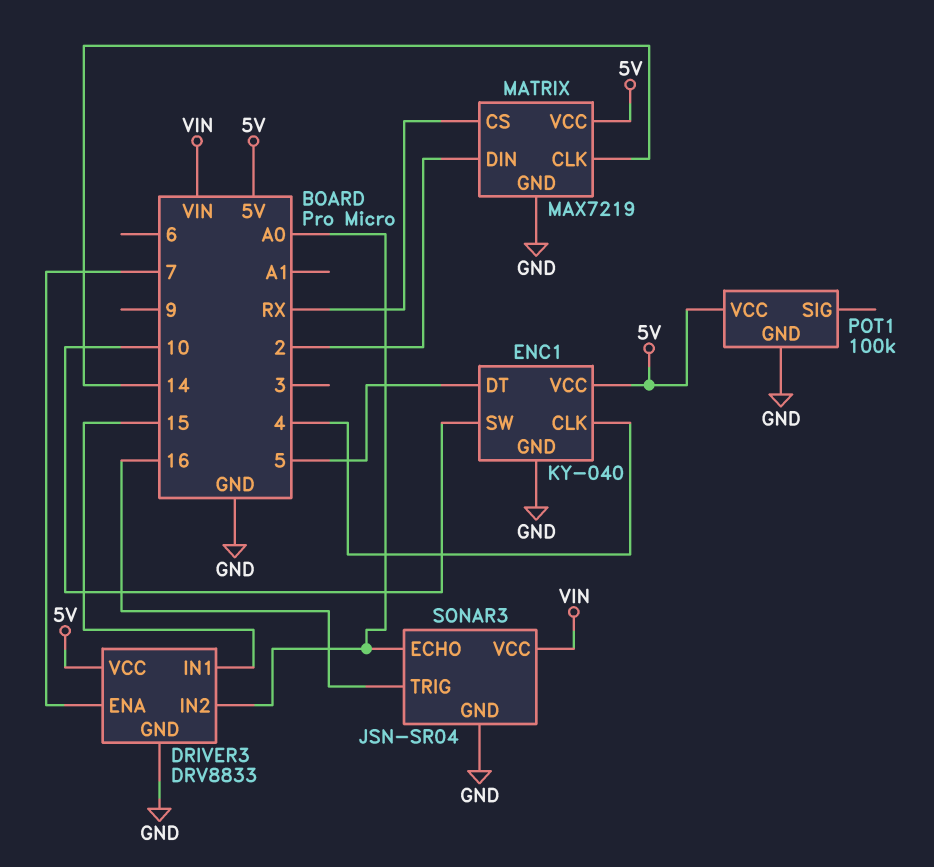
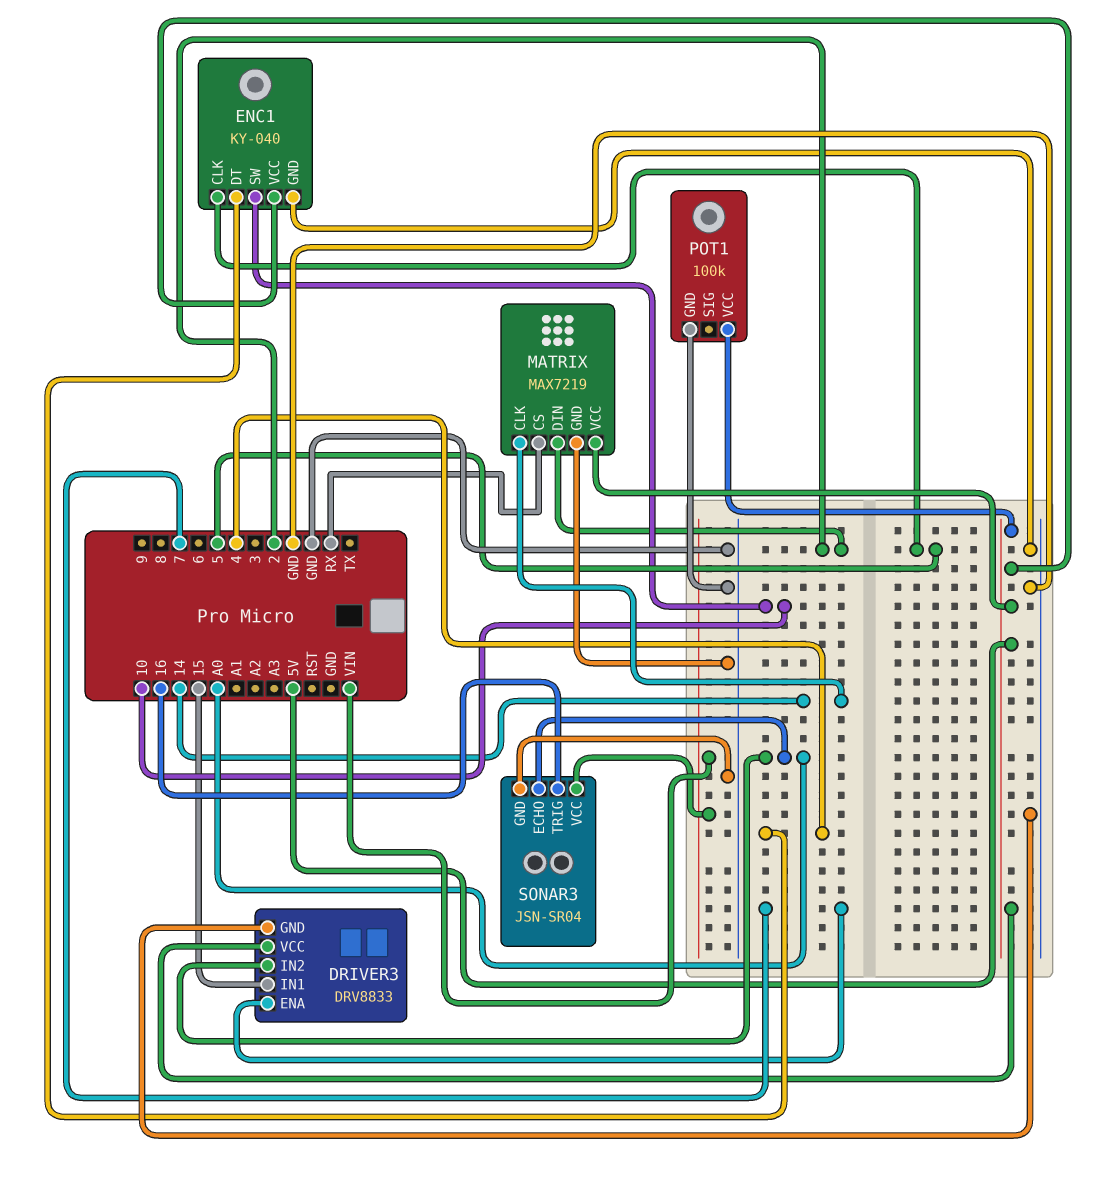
ENC1 pin CLK: 4 -> 5
ENC1 pin DT: 5 -> 4

